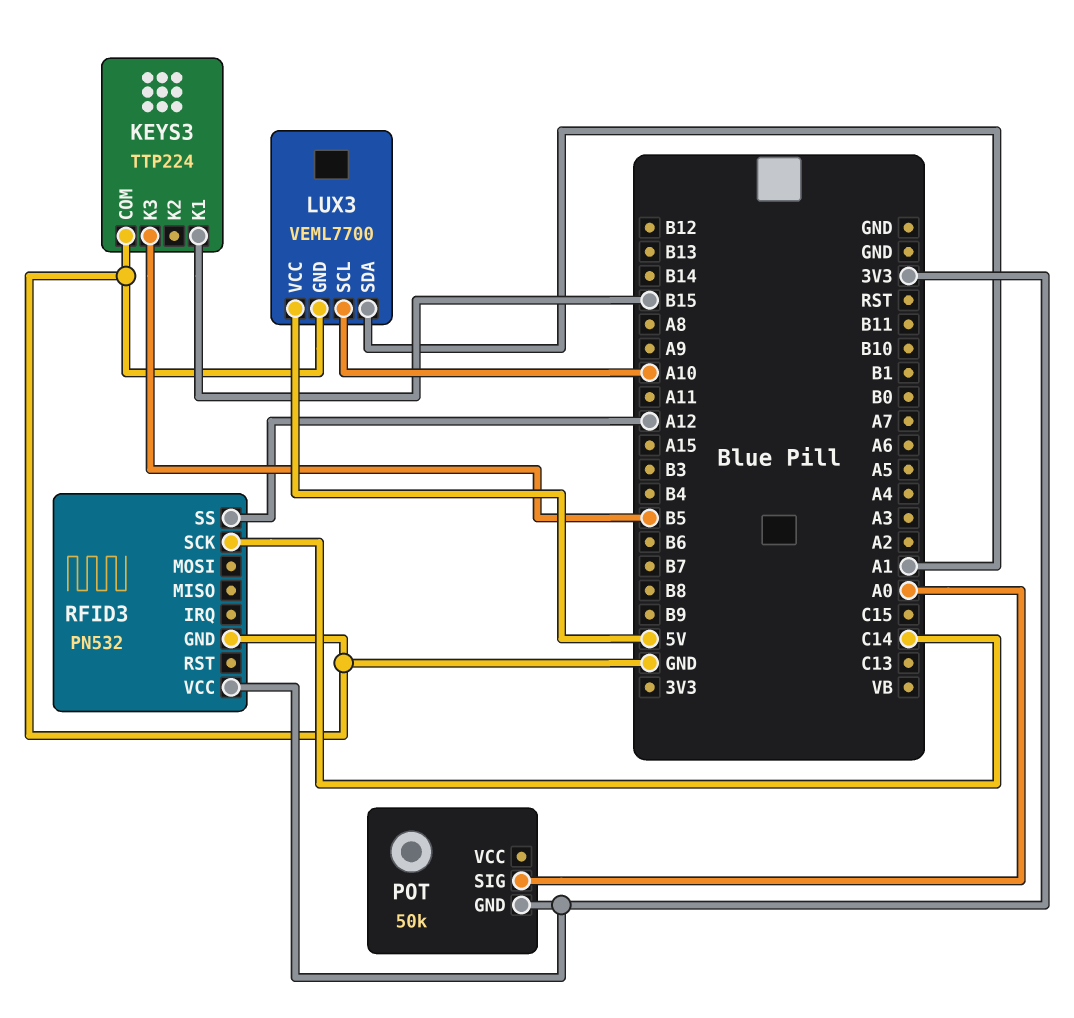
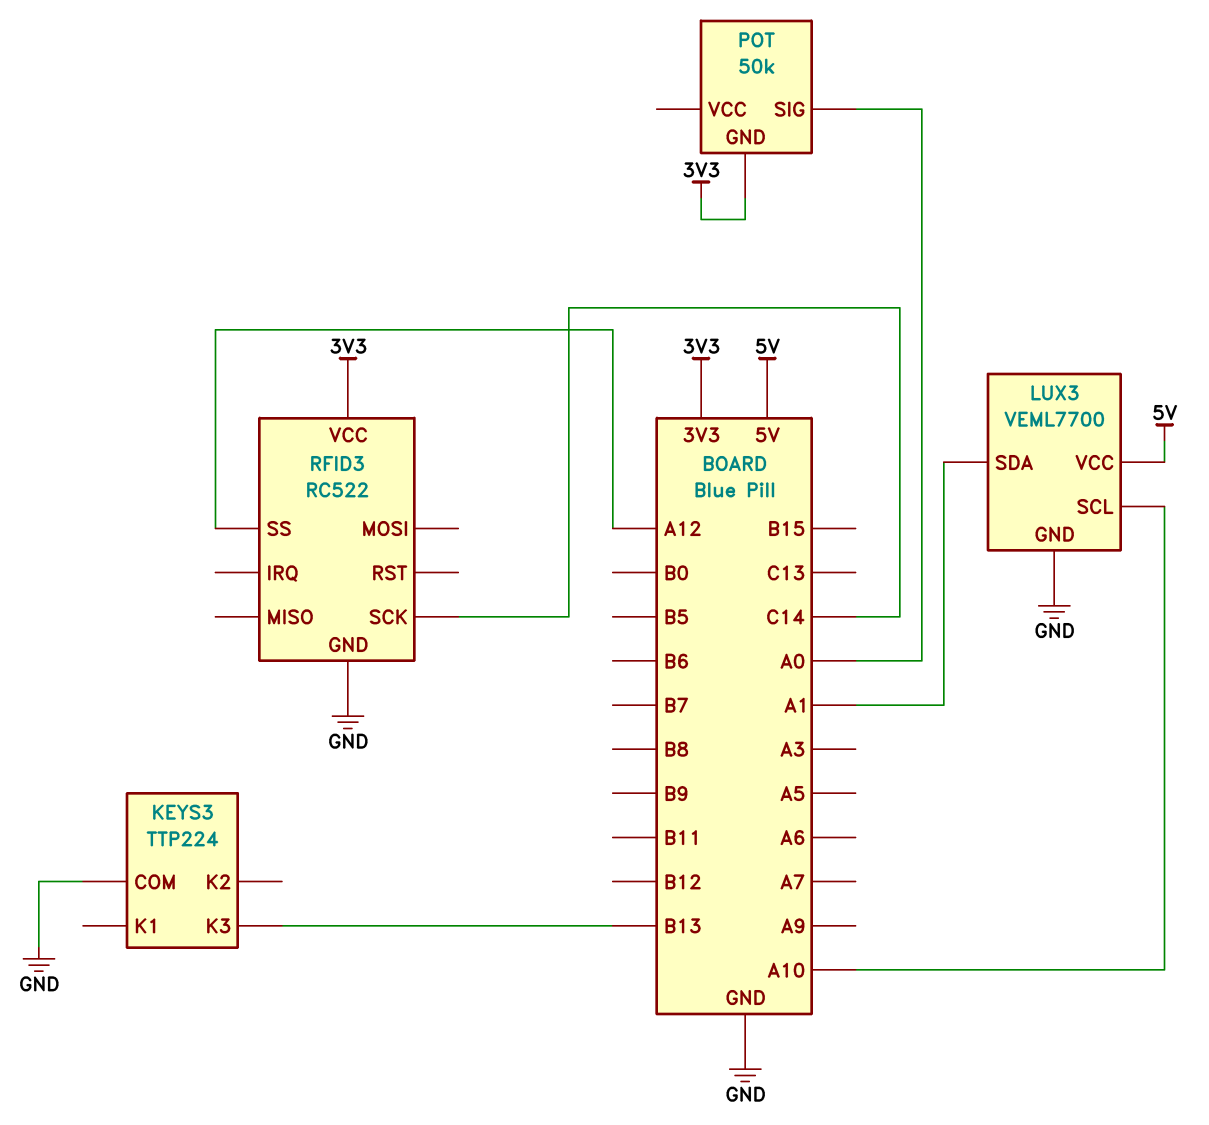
KEYS3 pin K1: B15 -> none
KEYS3 pin K3: B5 -> B13
RFID3: PN532 -> RC522

